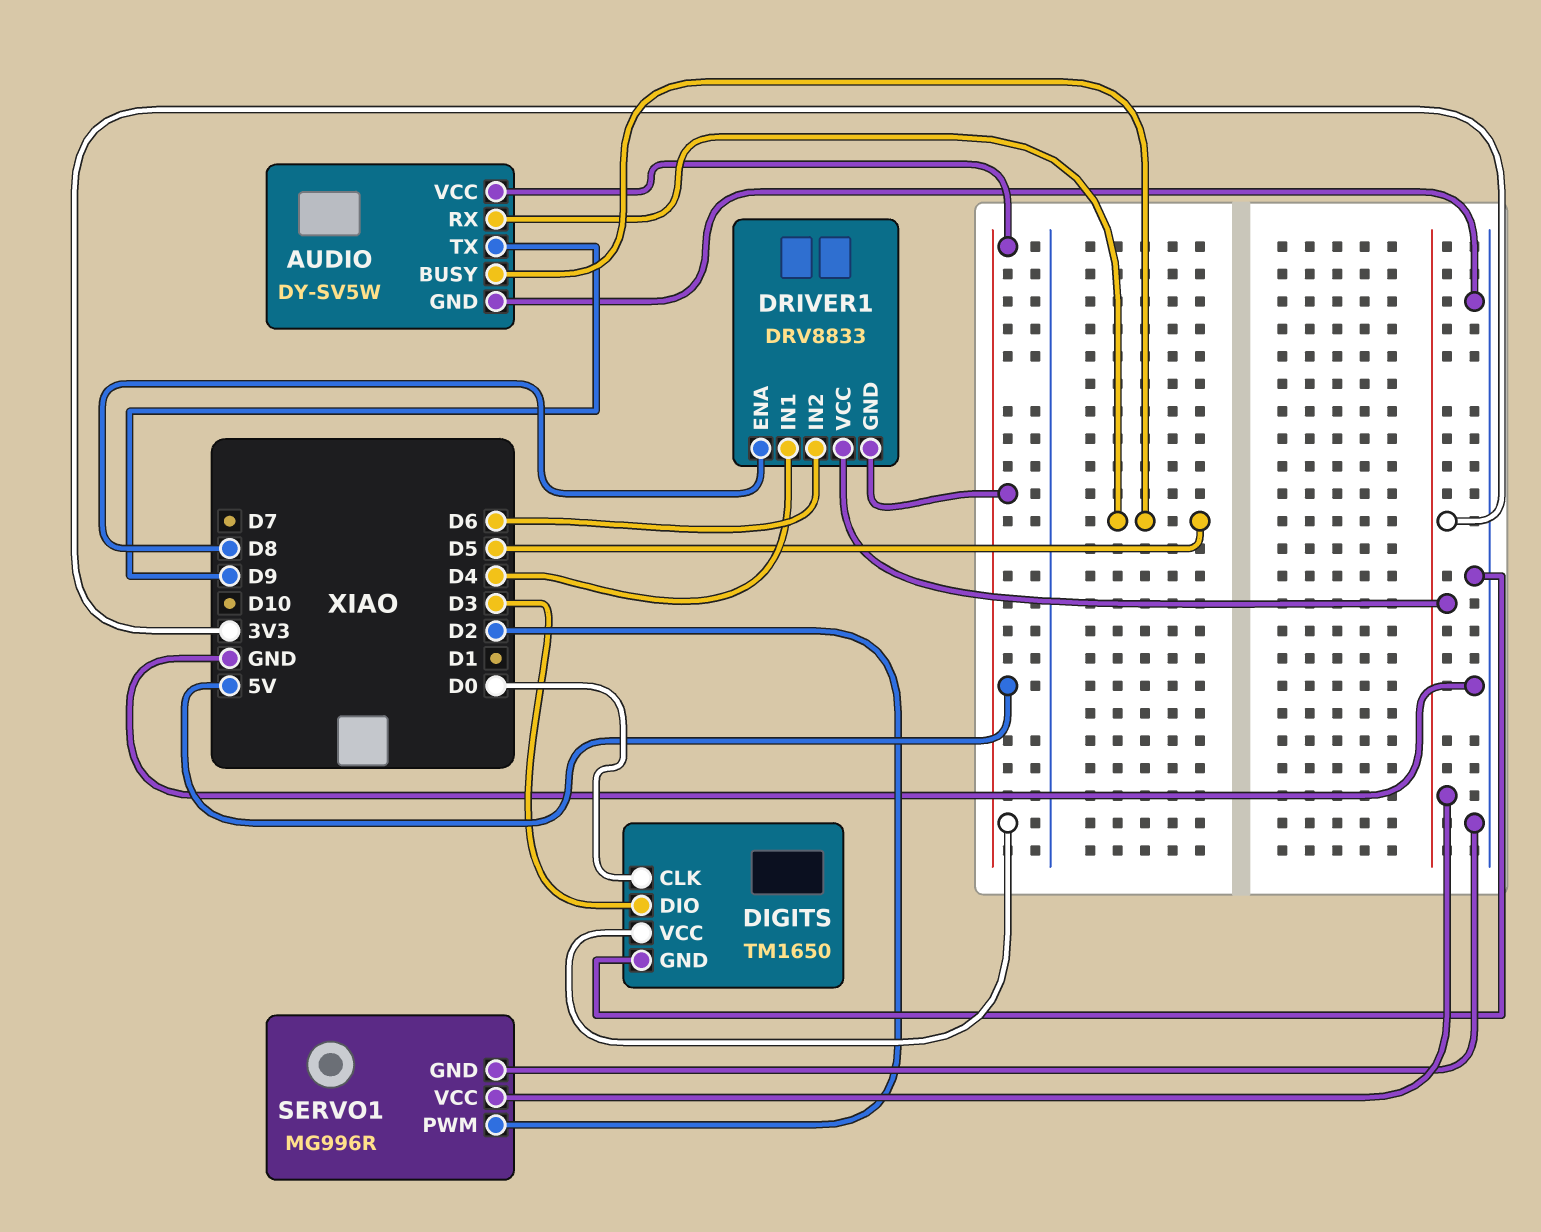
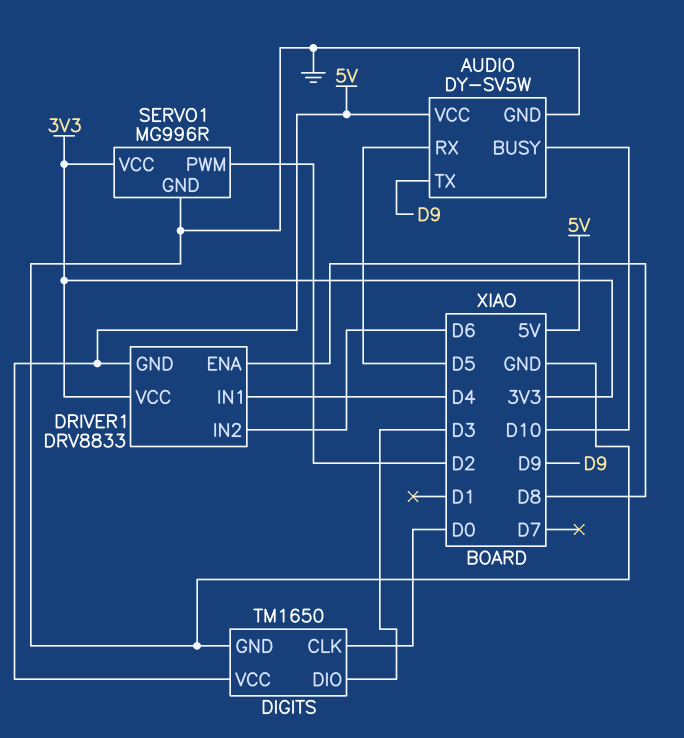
AUDIO pin BUSY: D5 -> D10

